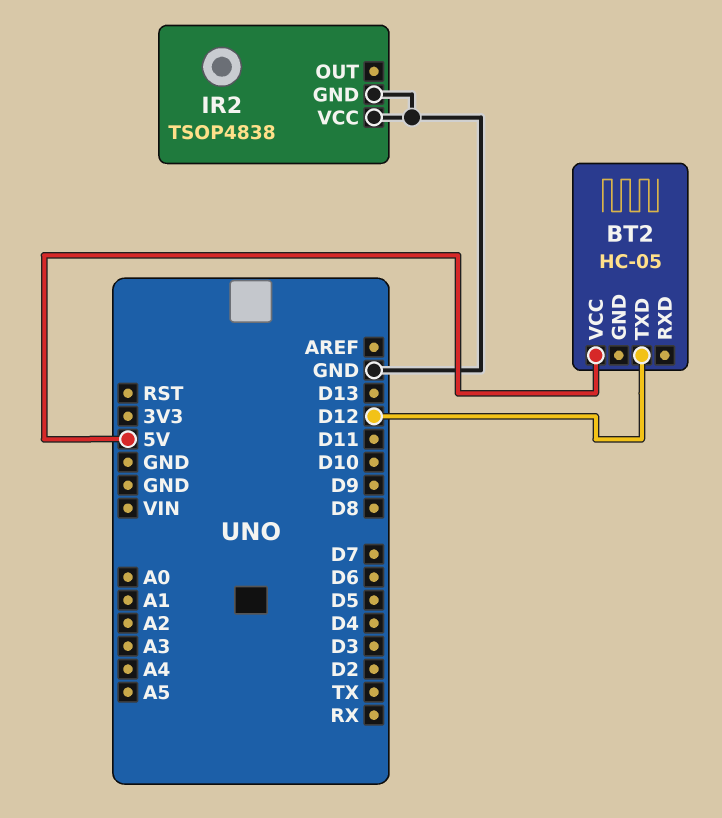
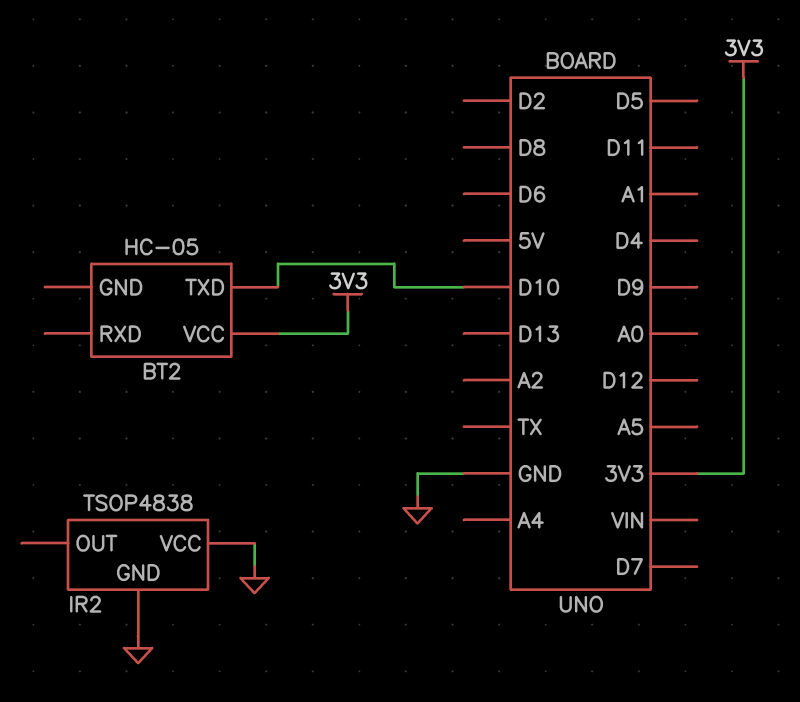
BT2 pin TXD: D12 -> D10
BT2 pin VCC: 5V -> 3V3

